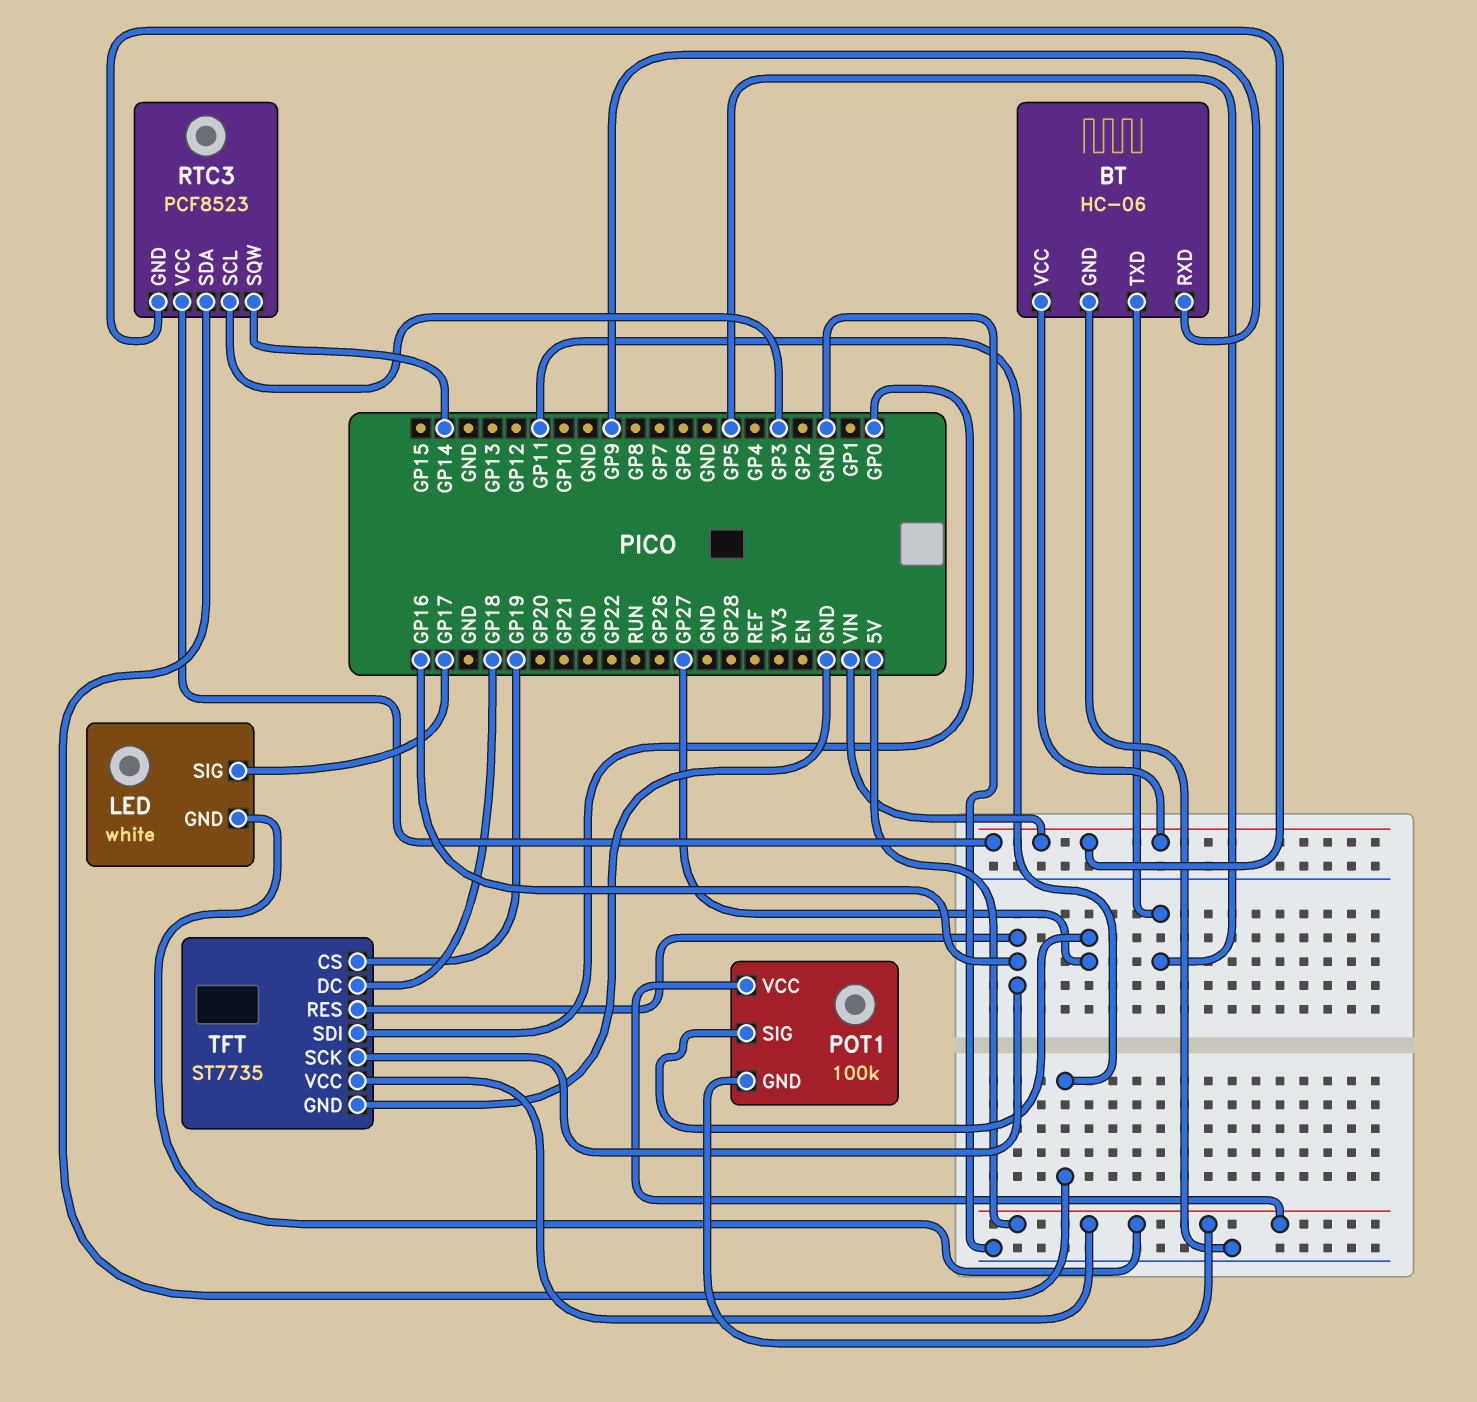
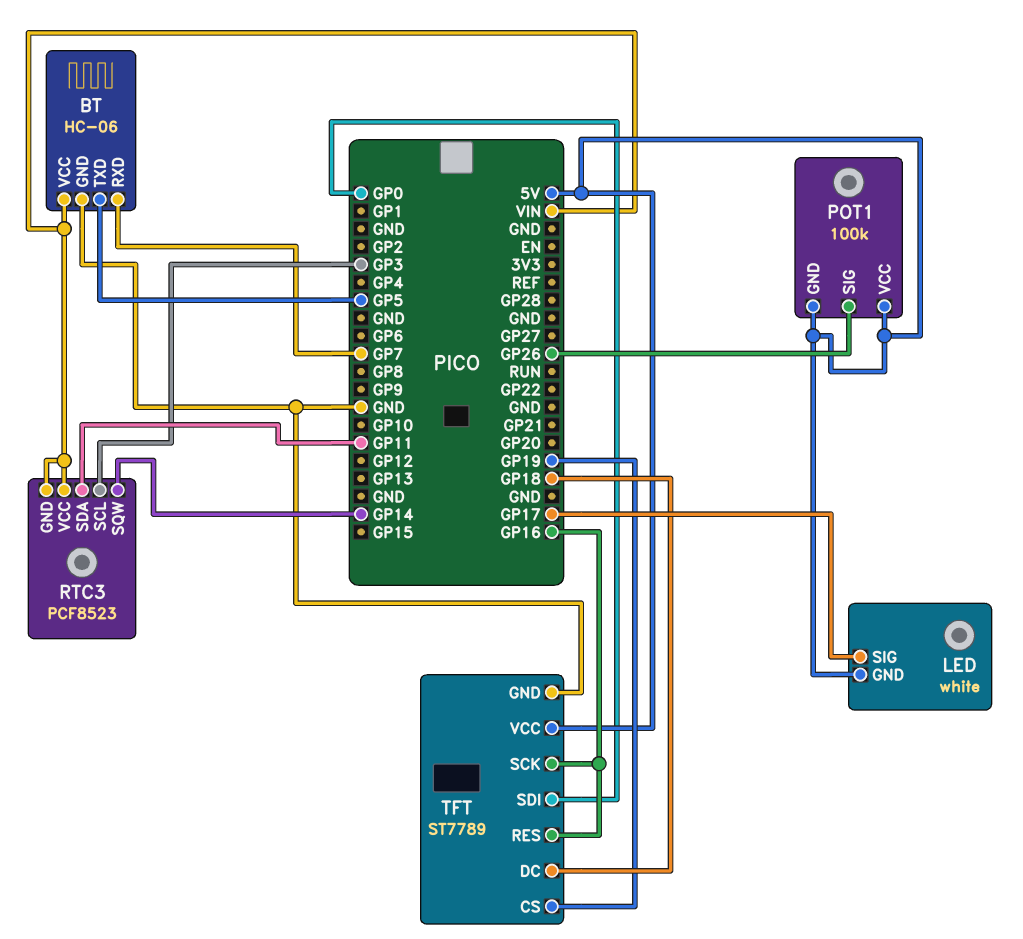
BT pin RXD: GP9 -> GP7
POT1 pin SIG: GP27 -> GP26
TFT: ST7735 -> ST7789

